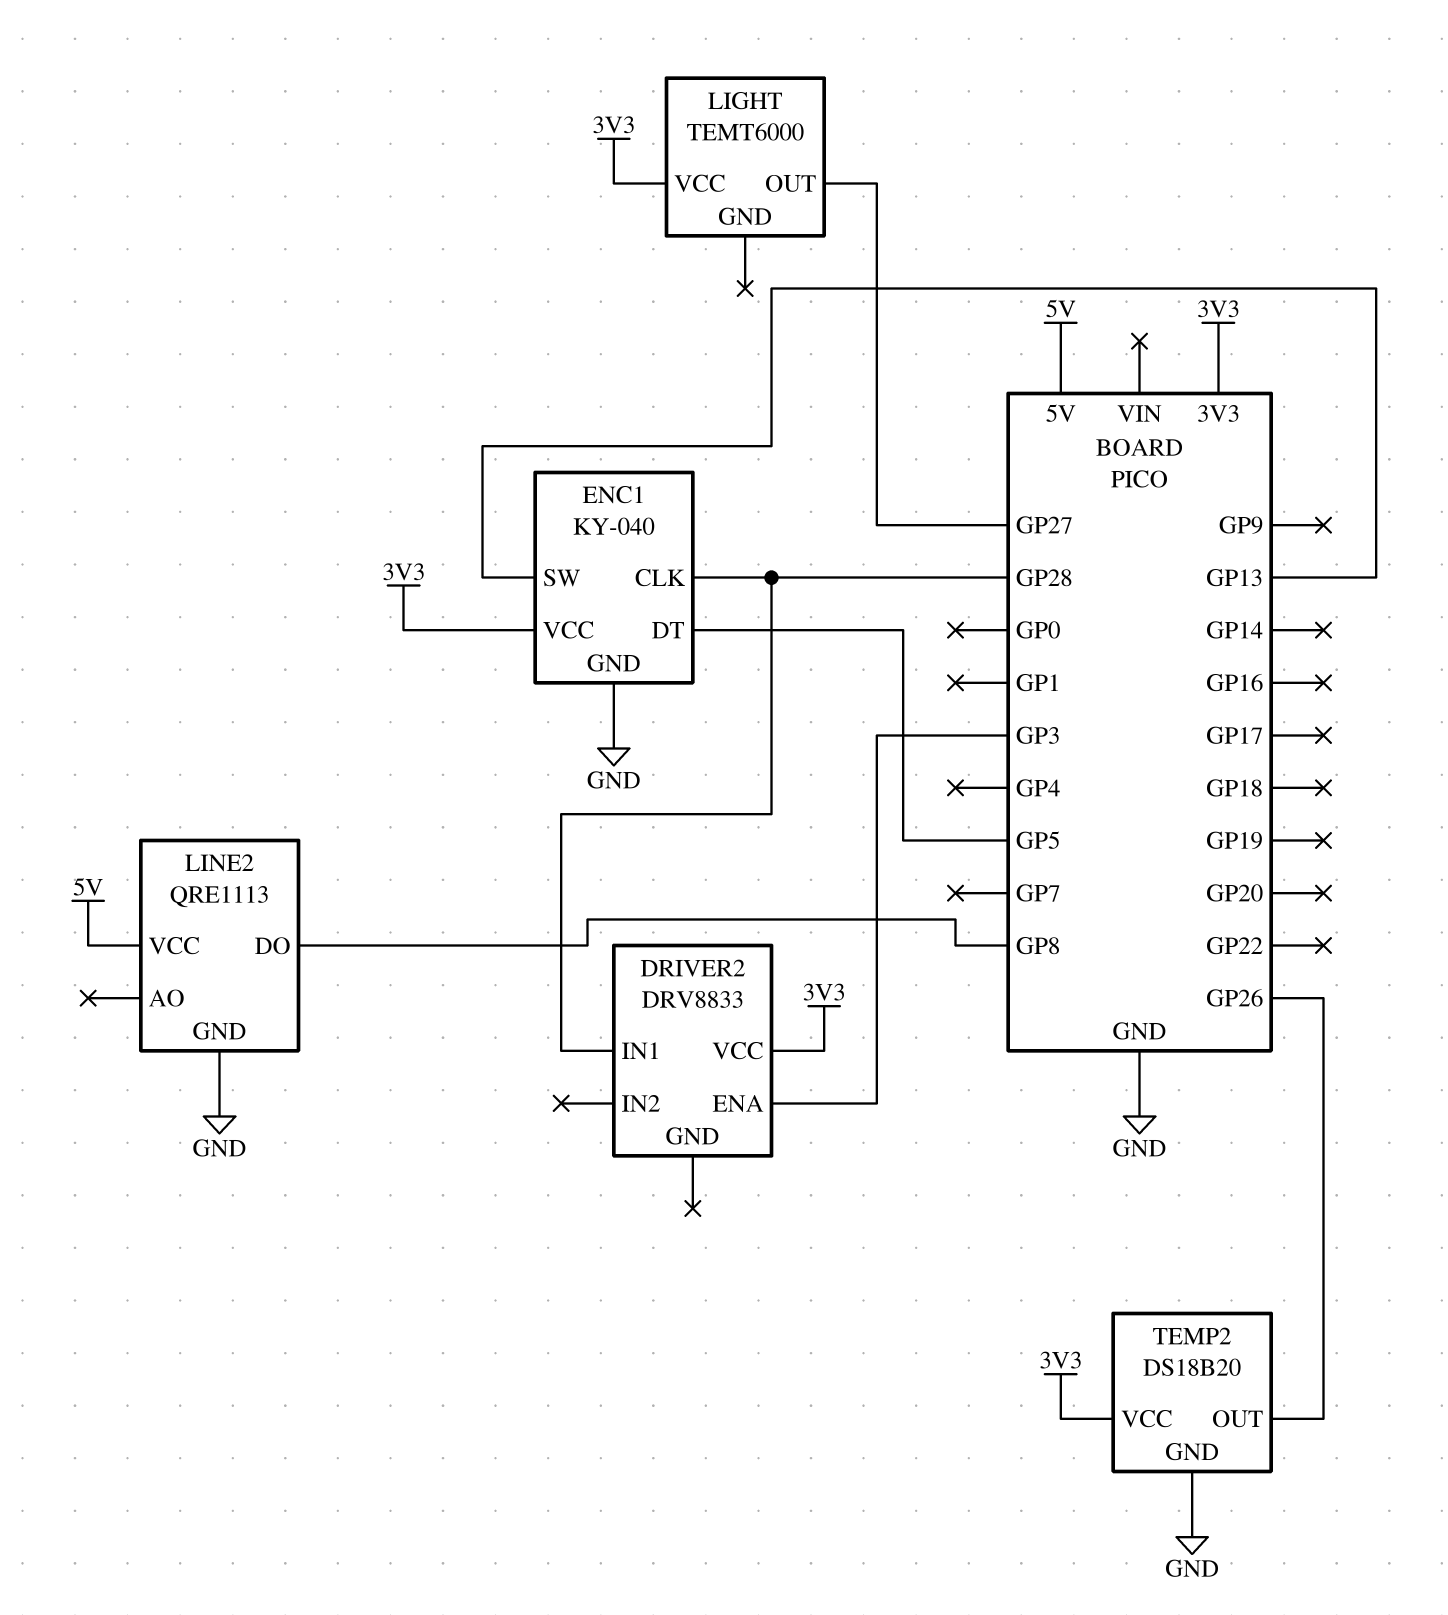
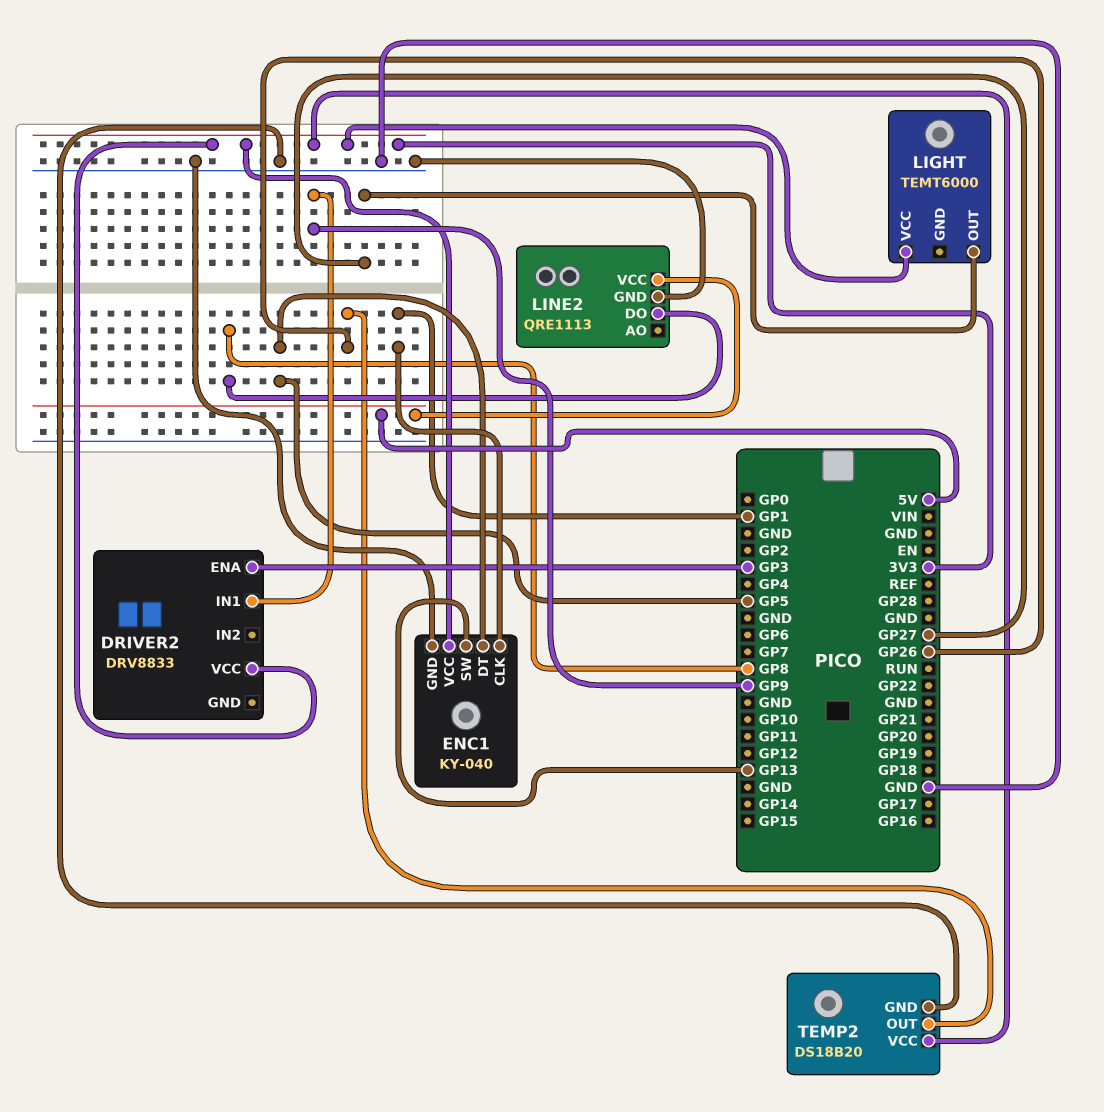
DRIVER2 pin IN1: GP28 -> GP9
ENC1 pin CLK: GP28 -> GP1

